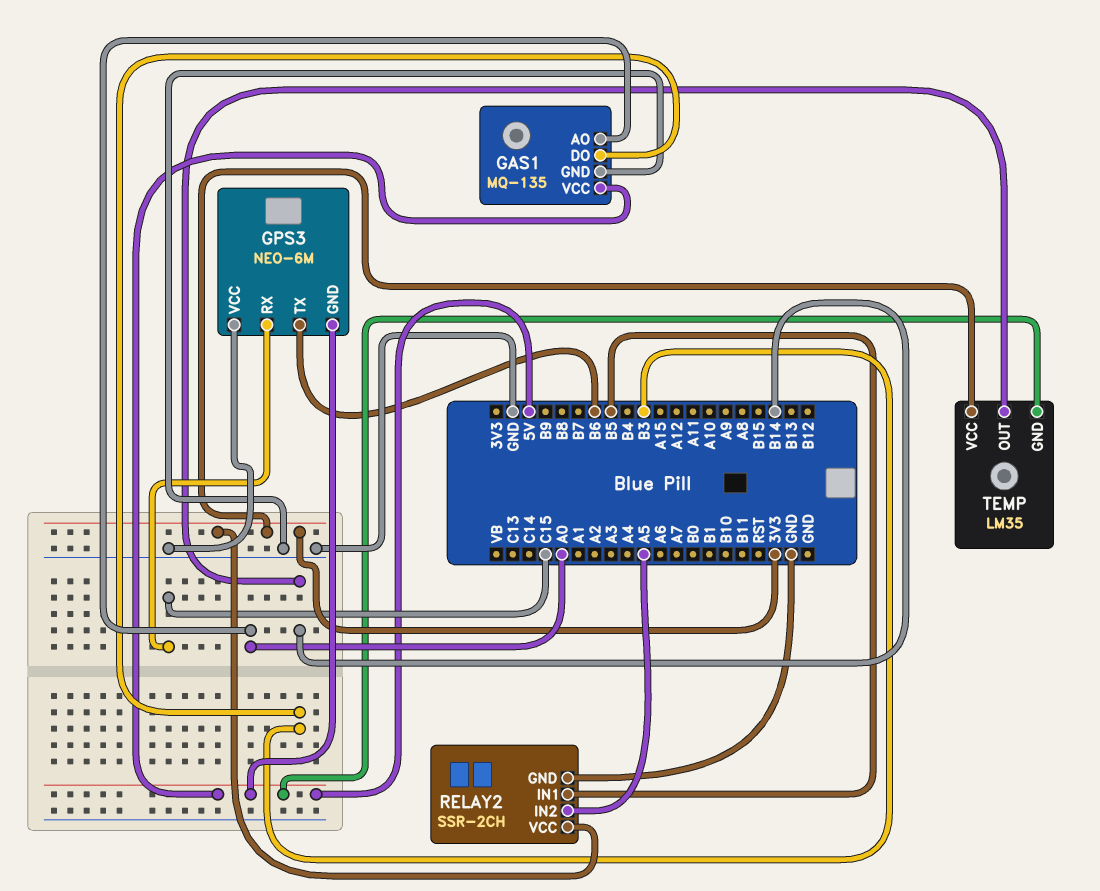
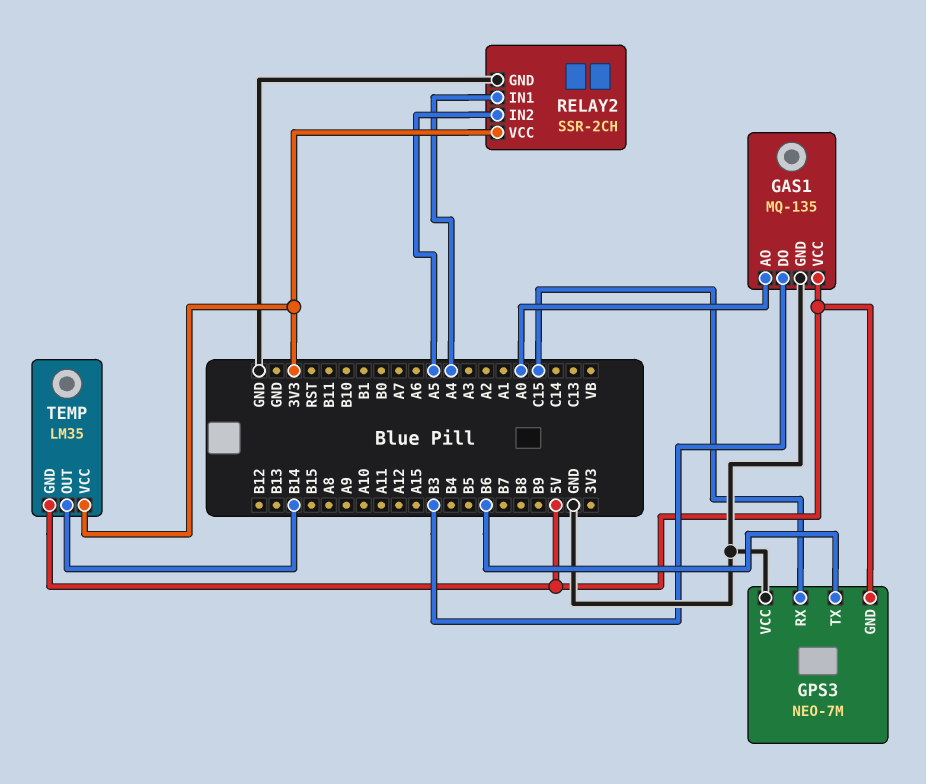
GPS3: NEO-6M -> NEO-7M
RELAY2 pin IN1: B5 -> A4

